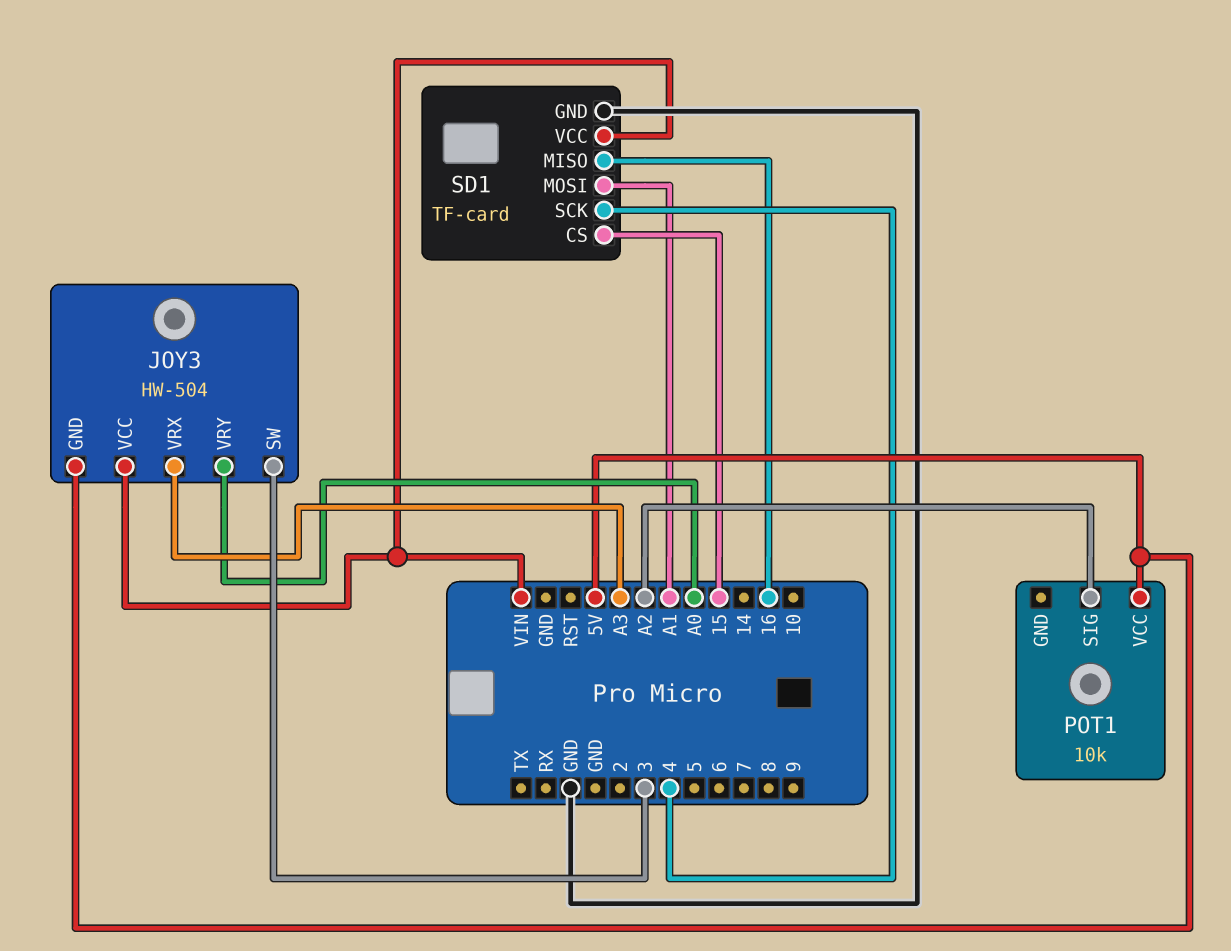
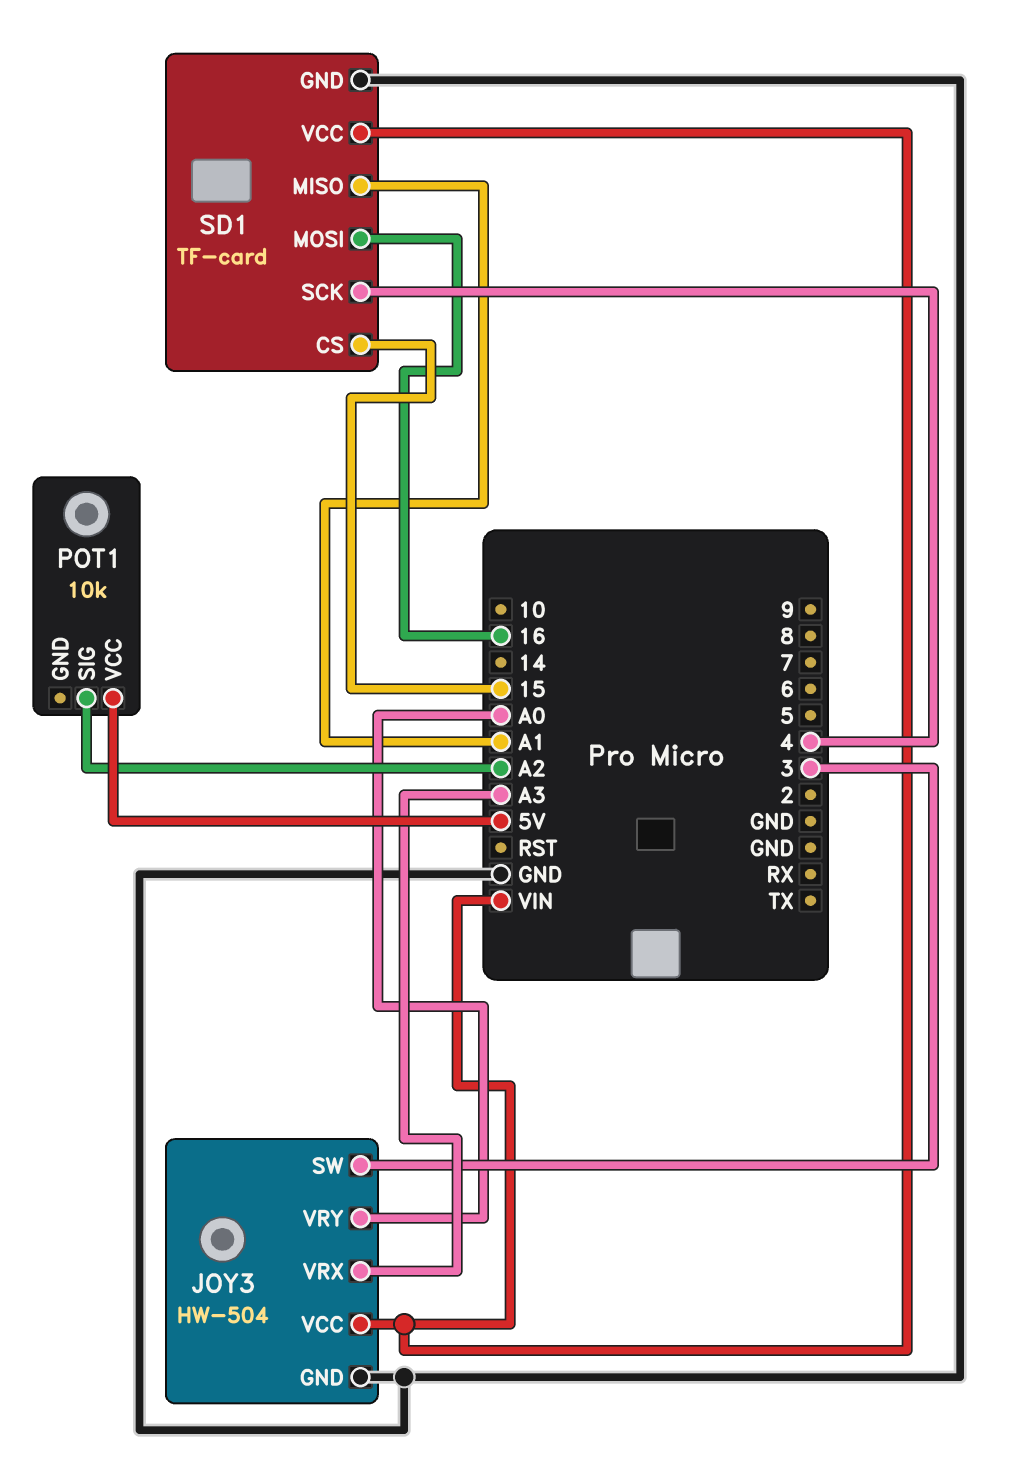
JOY3 pin GND: 5V -> GND
SD1 pin MISO: 16 -> A1
SD1 pin MOSI: A1 -> 16

